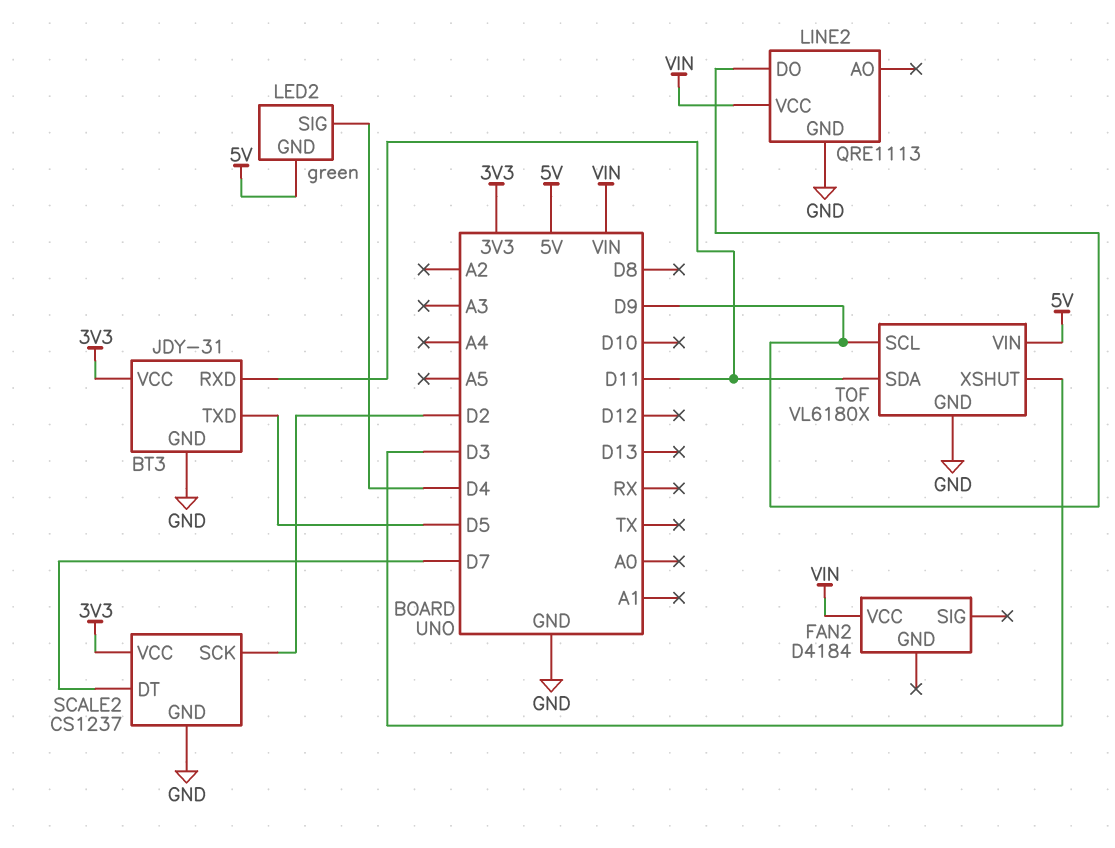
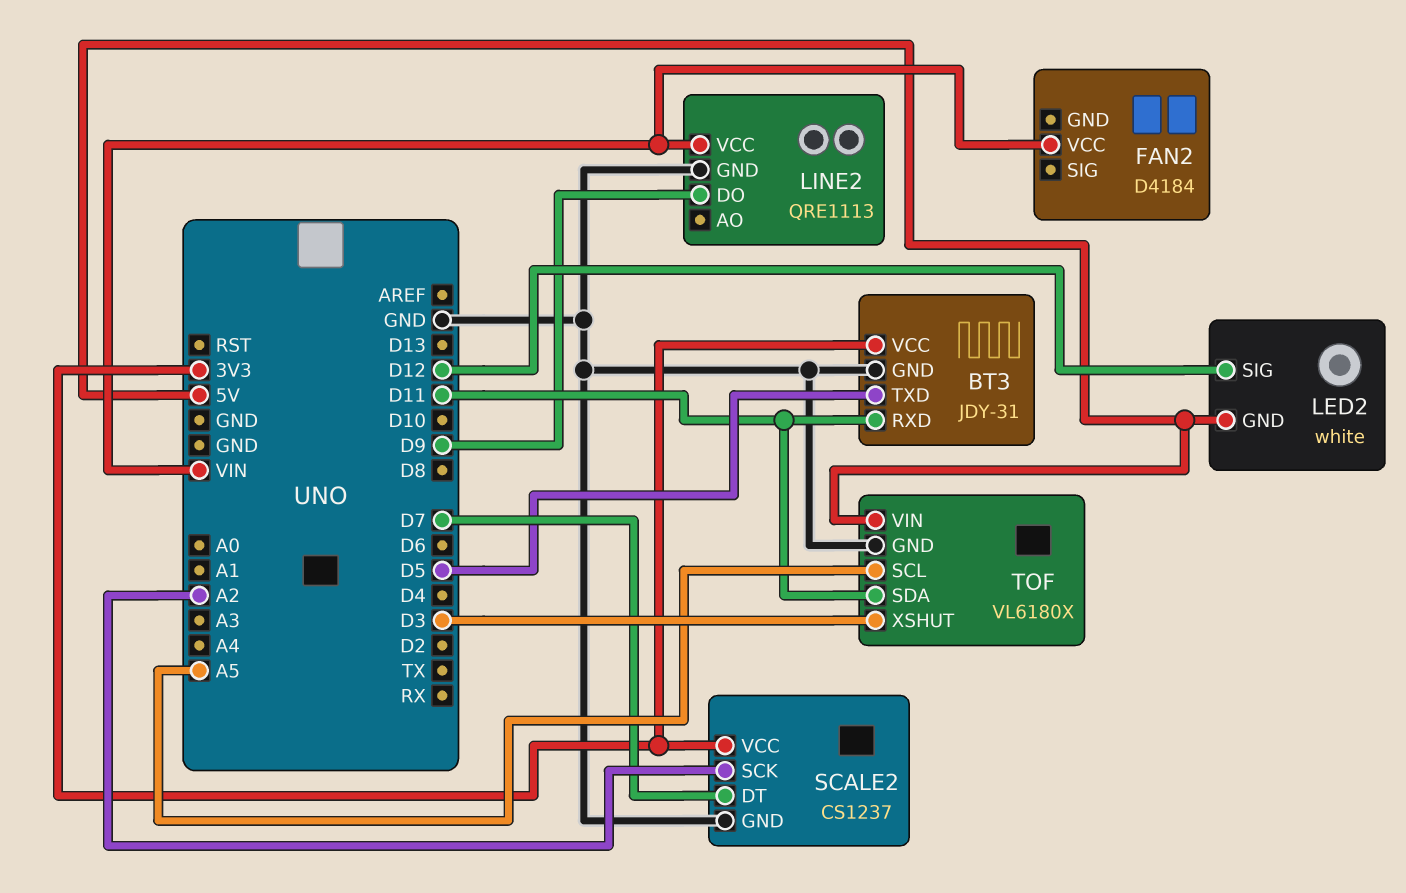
LED2: green -> white
LED2 pin SIG: D4 -> D12
SCALE2 pin SCK: D2 -> A2
TOF pin SCL: D9 -> A5

